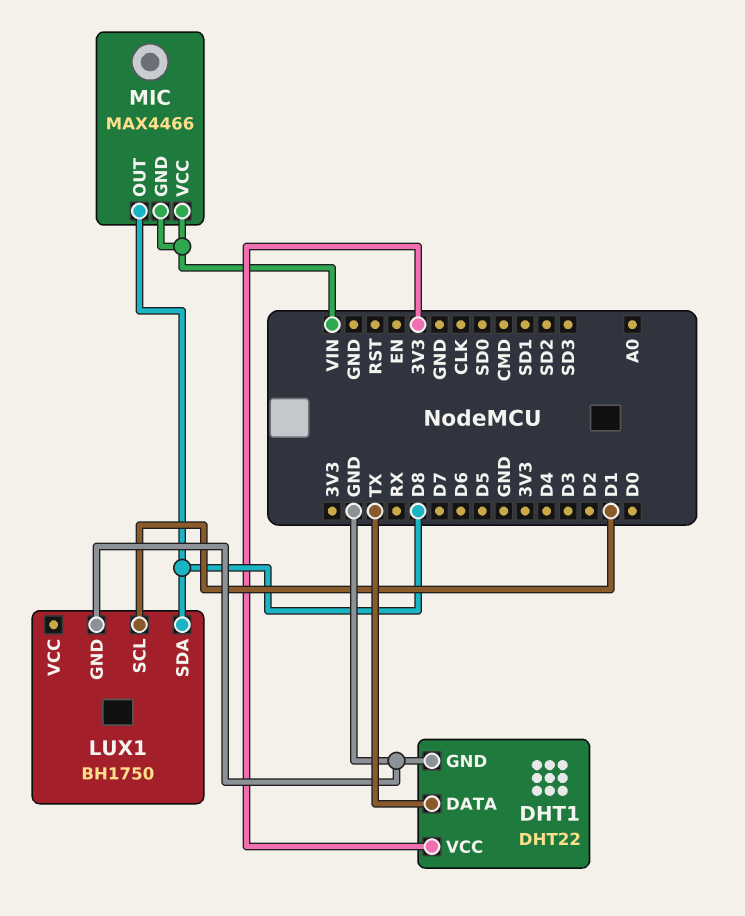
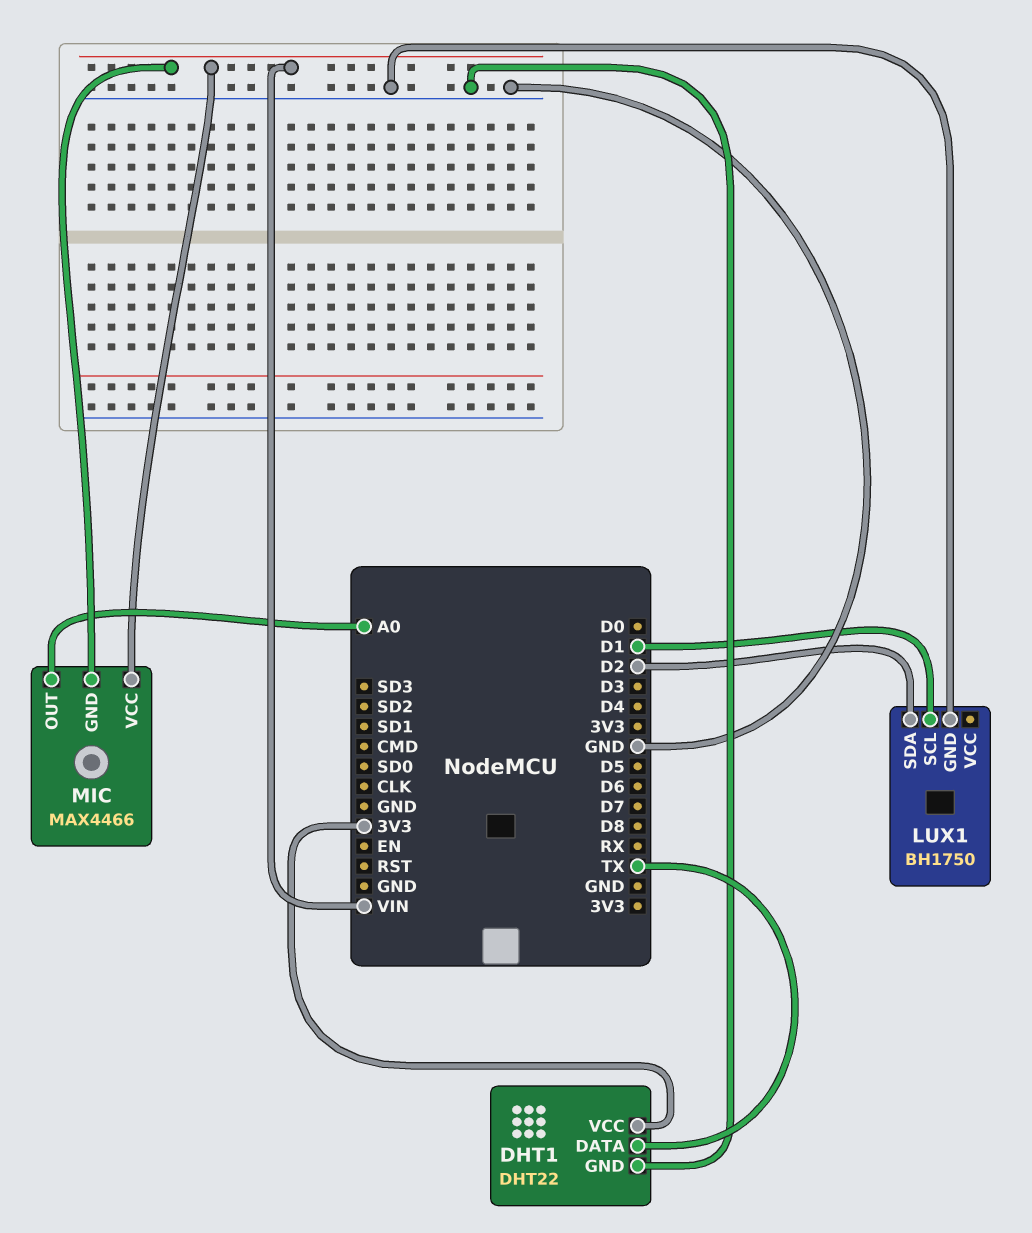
LUX1 pin SDA: D8 -> D2
MIC pin OUT: D8 -> A0

